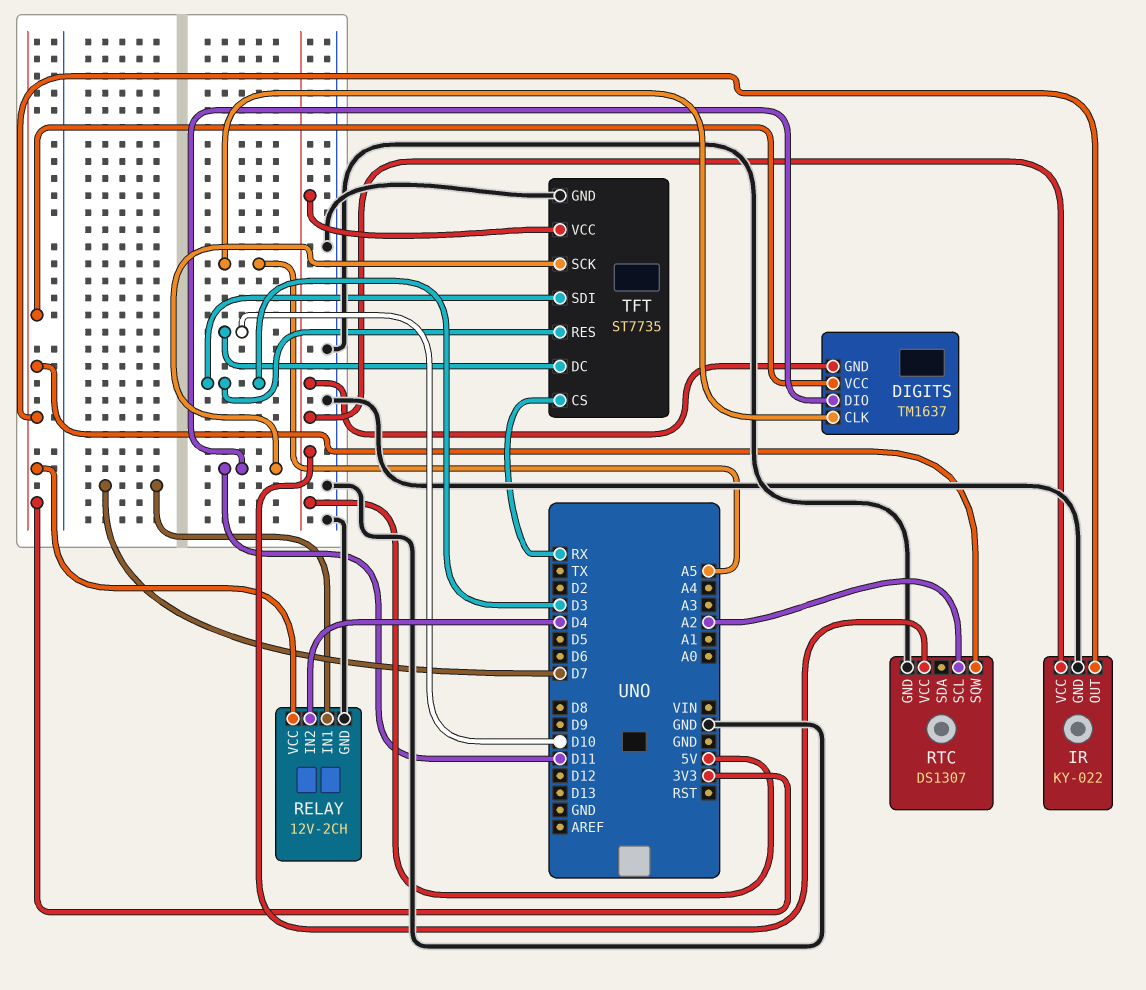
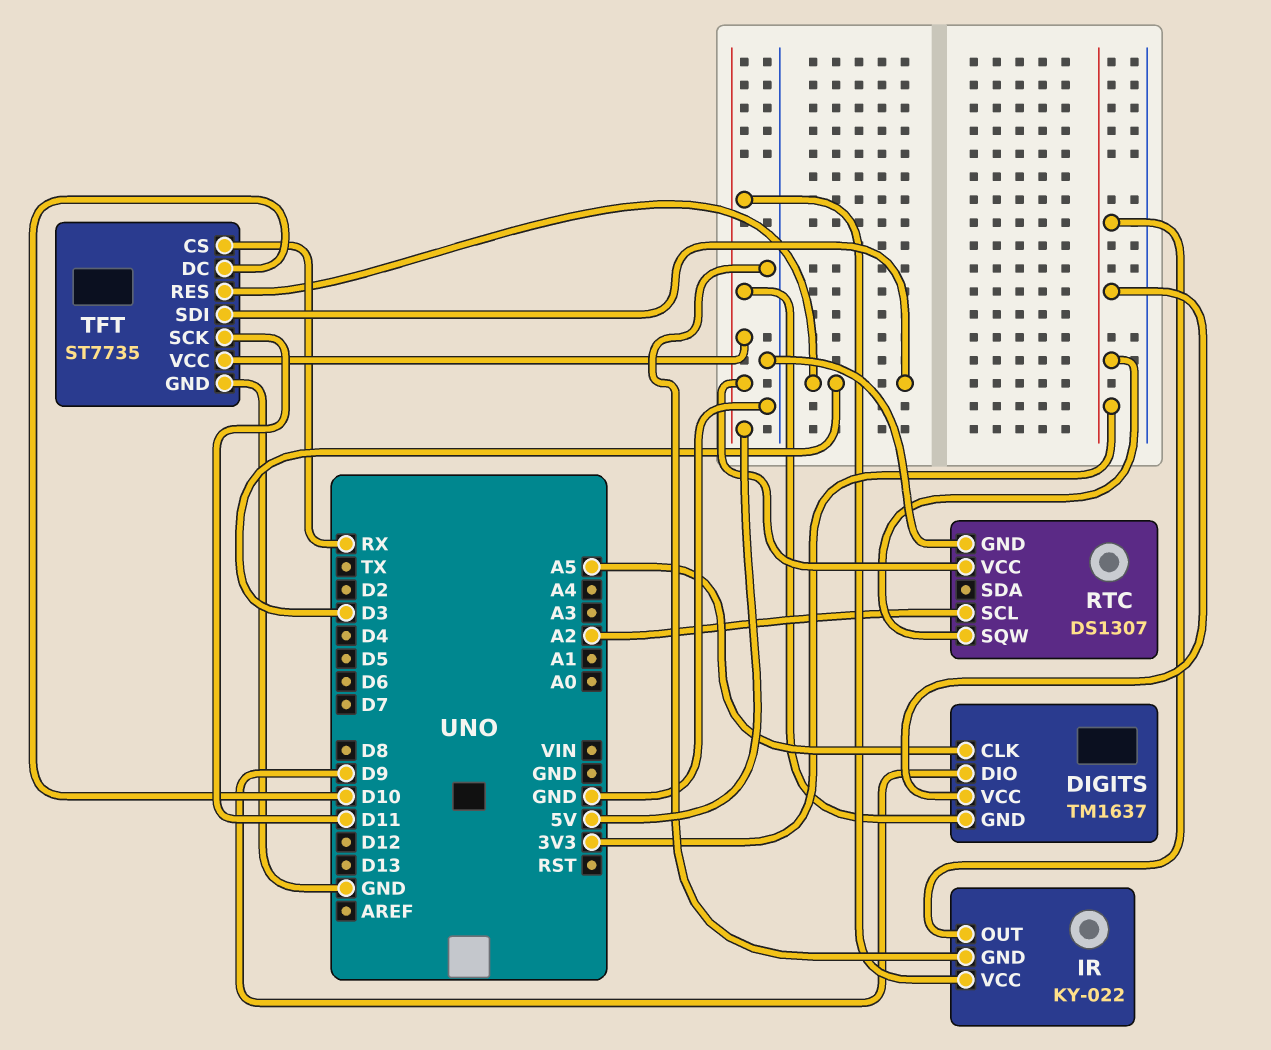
DIGITS pin DIO: D11 -> D9
RELAY: 12V-2CH -> none
RELAY pin GND: GND -> none
RELAY pin IN1: D7 -> none
RELAY pin IN2: D4 -> none
RELAY pin VCC: 3V3 -> none

